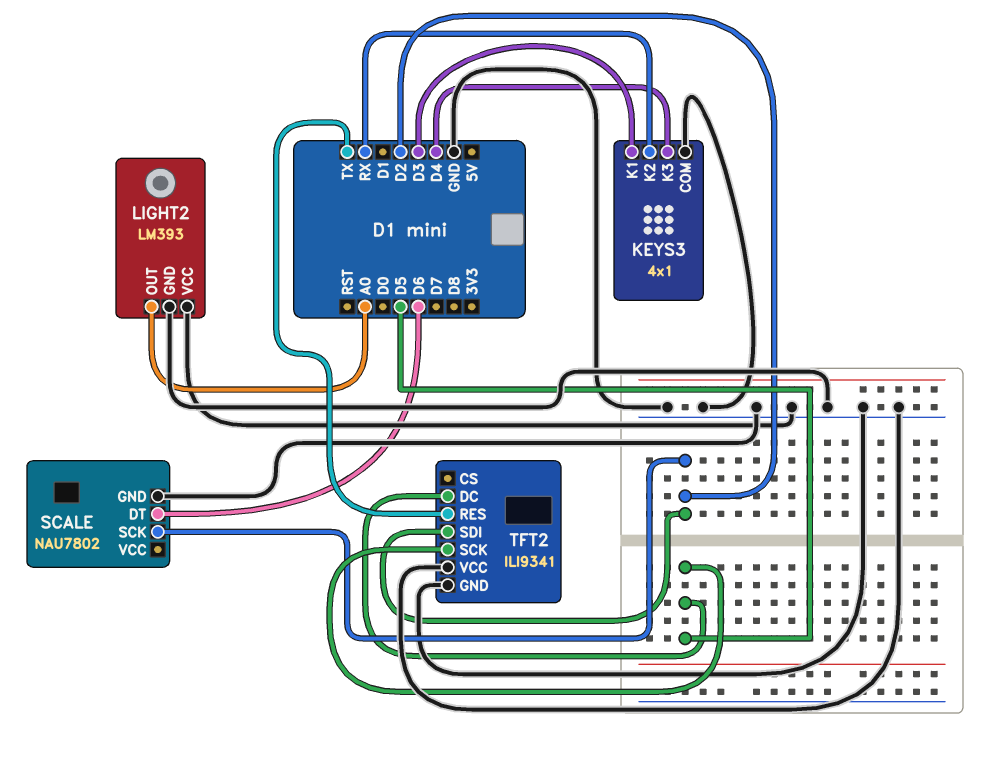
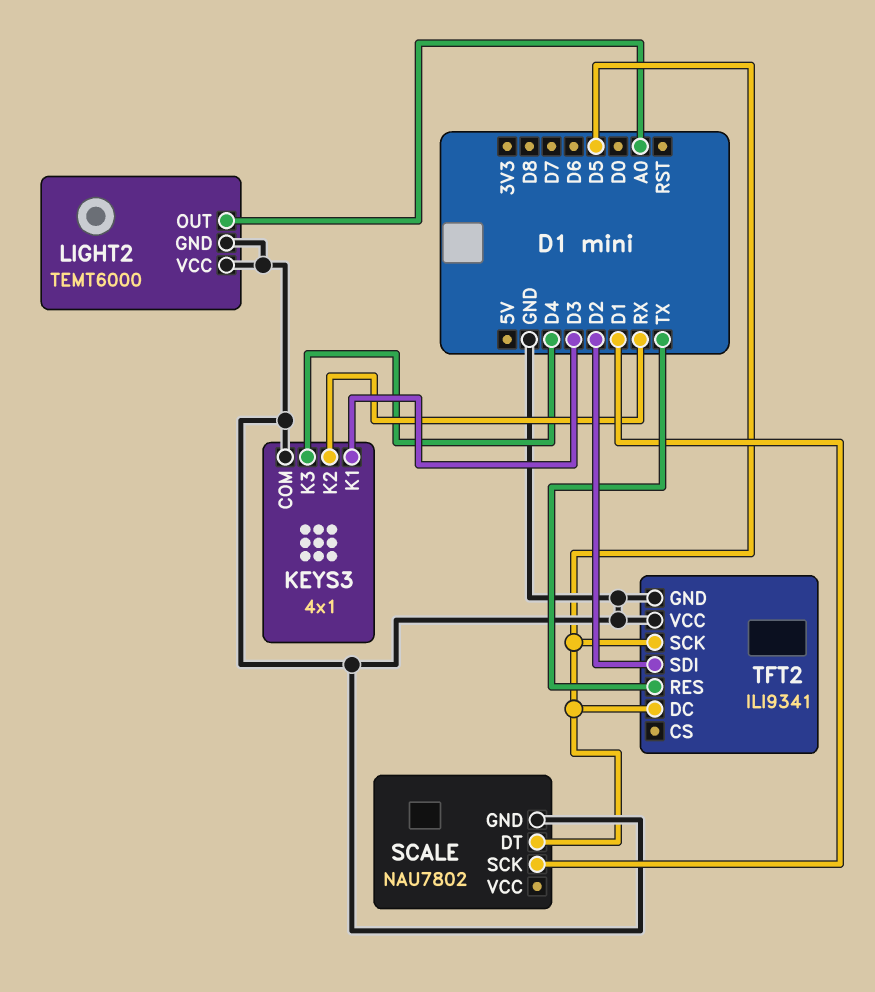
LIGHT2: LM393 -> TEMT6000
SCALE pin DT: D6 -> D5
SCALE pin SCK: D2 -> D1

